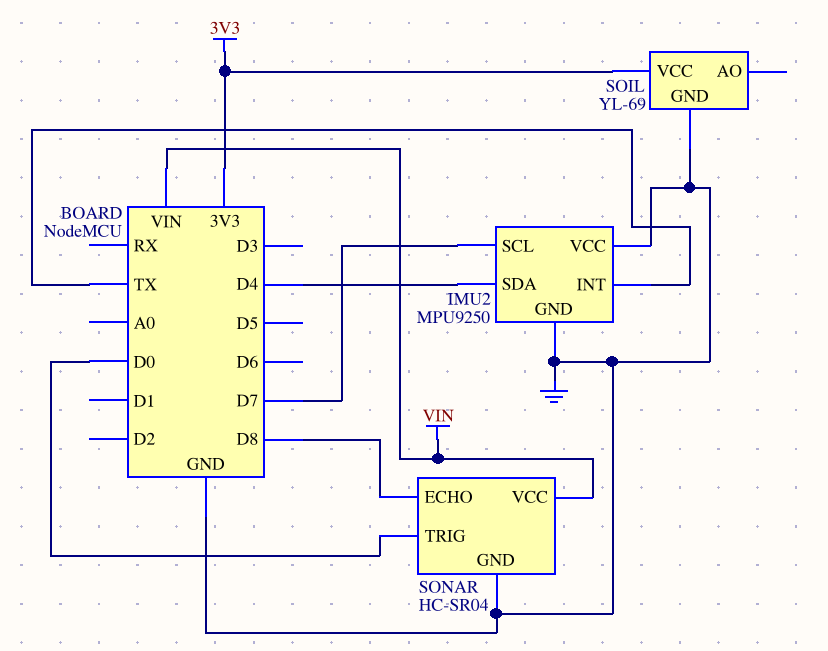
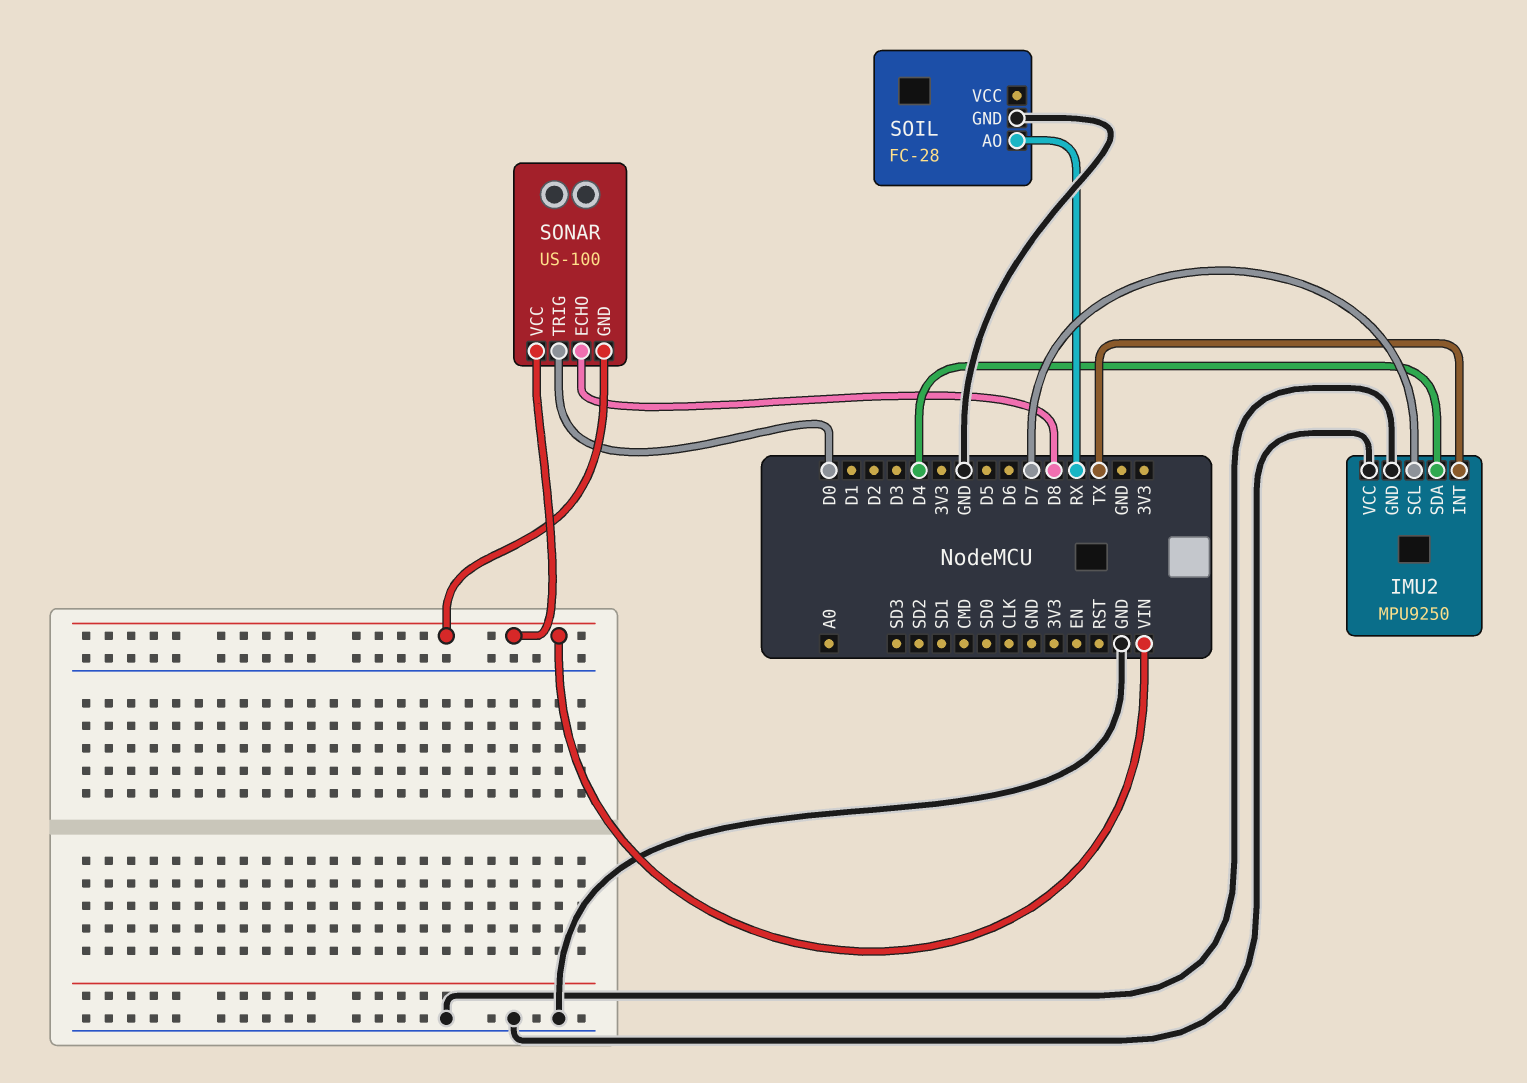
SOIL: YL-69 -> FC-28
SOIL pin AO: none -> RX
SOIL pin VCC: 3V3 -> none
SONAR: HC-SR04 -> US-100
SONAR pin GND: GND -> VIN

